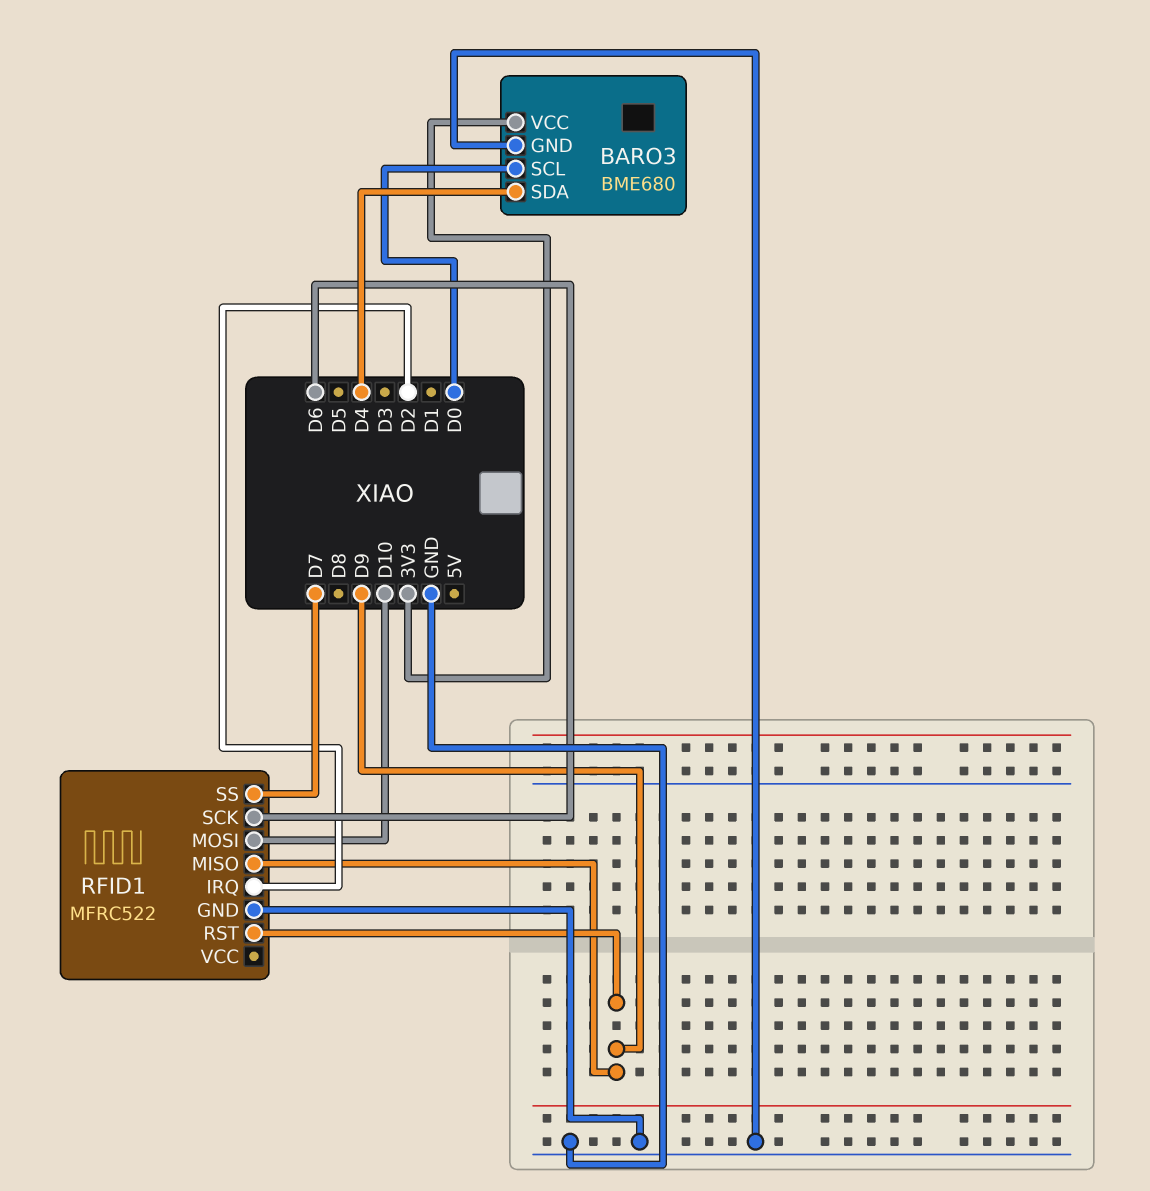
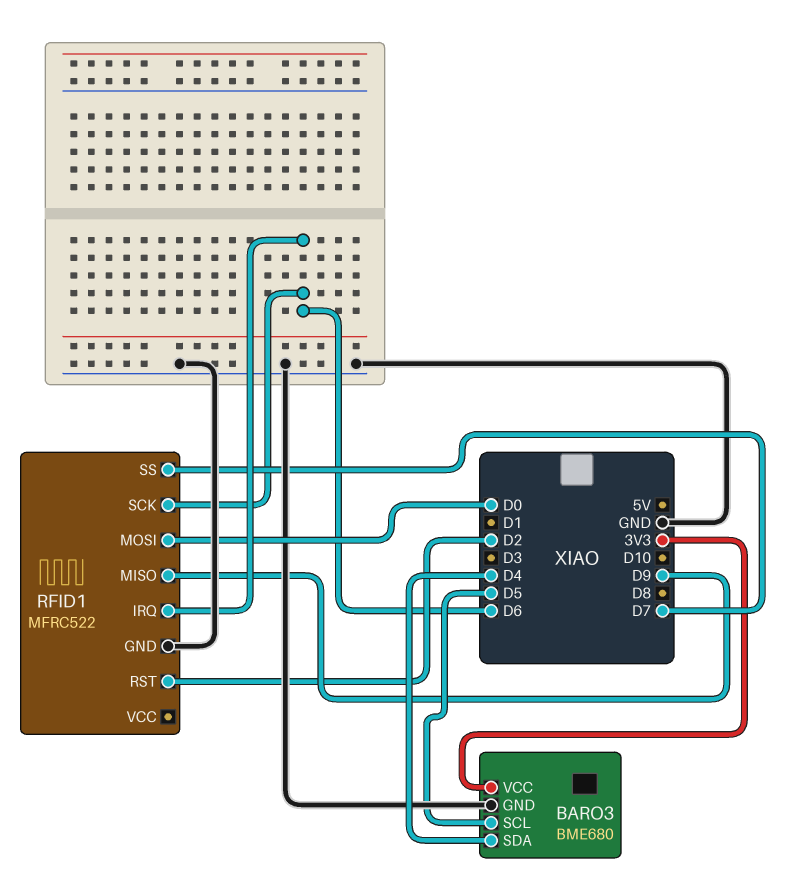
BARO3 pin SCL: D0 -> D5
RFID1 pin IRQ: D2 -> D6
RFID1 pin MOSI: D10 -> D0
RFID1 pin RST: D9 -> D2

